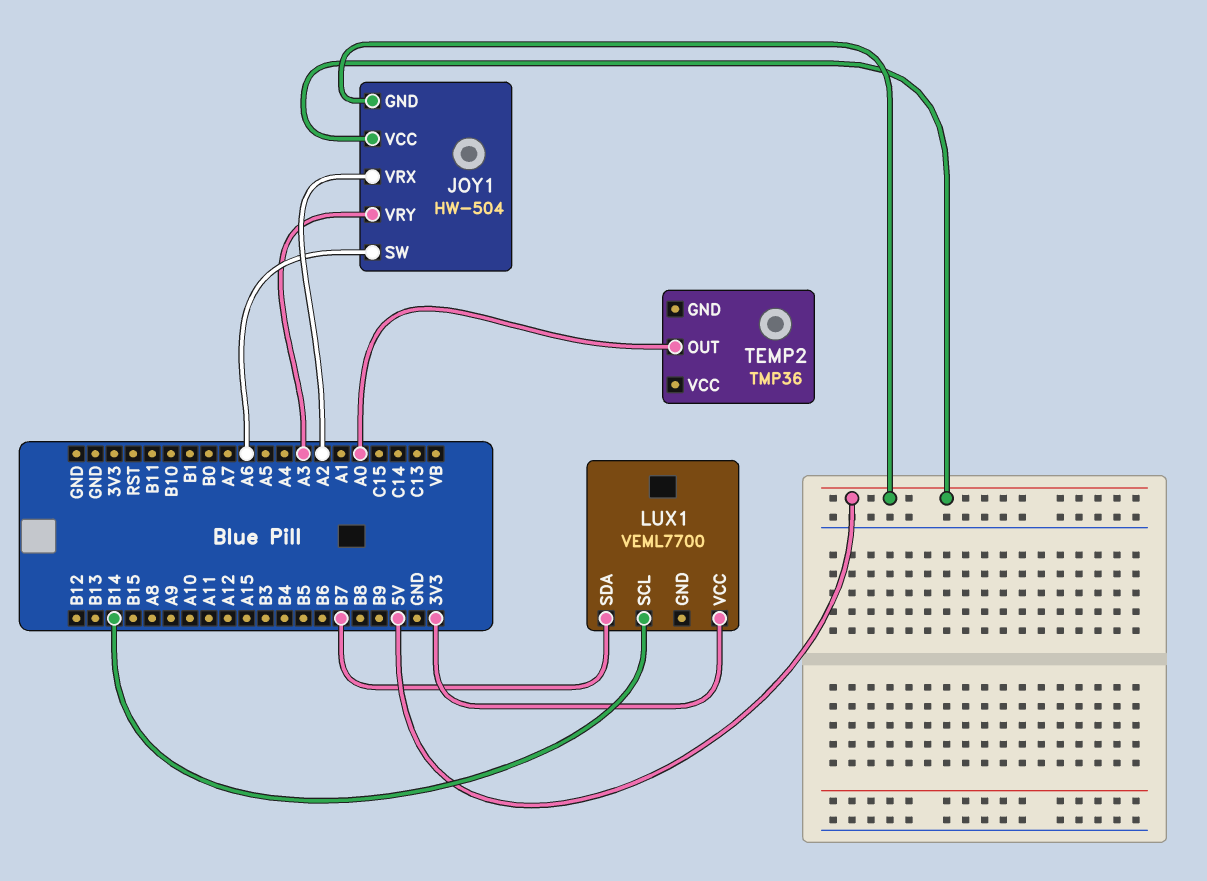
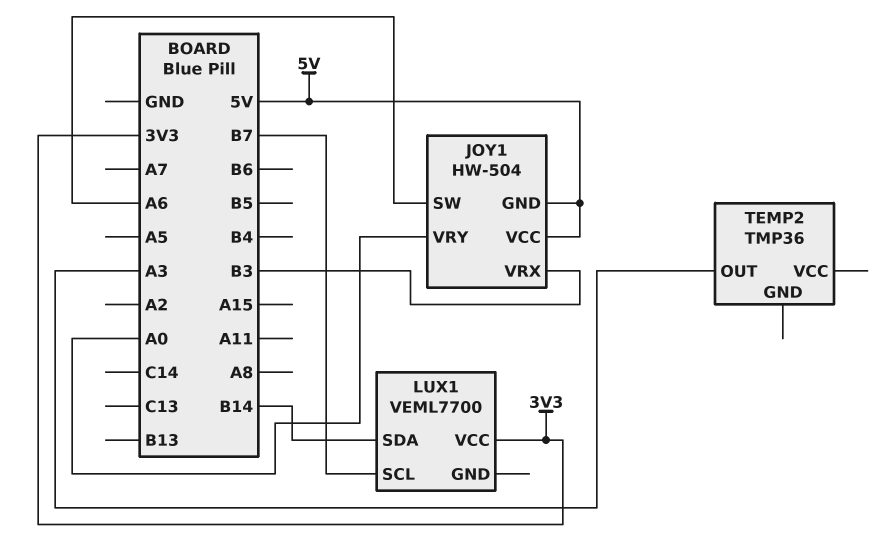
JOY1 pin VRX: A2 -> B3
JOY1 pin VRY: A3 -> A0
LUX1 pin SCL: B14 -> B7
LUX1 pin SDA: B7 -> B14
TEMP2 pin OUT: A0 -> A3

